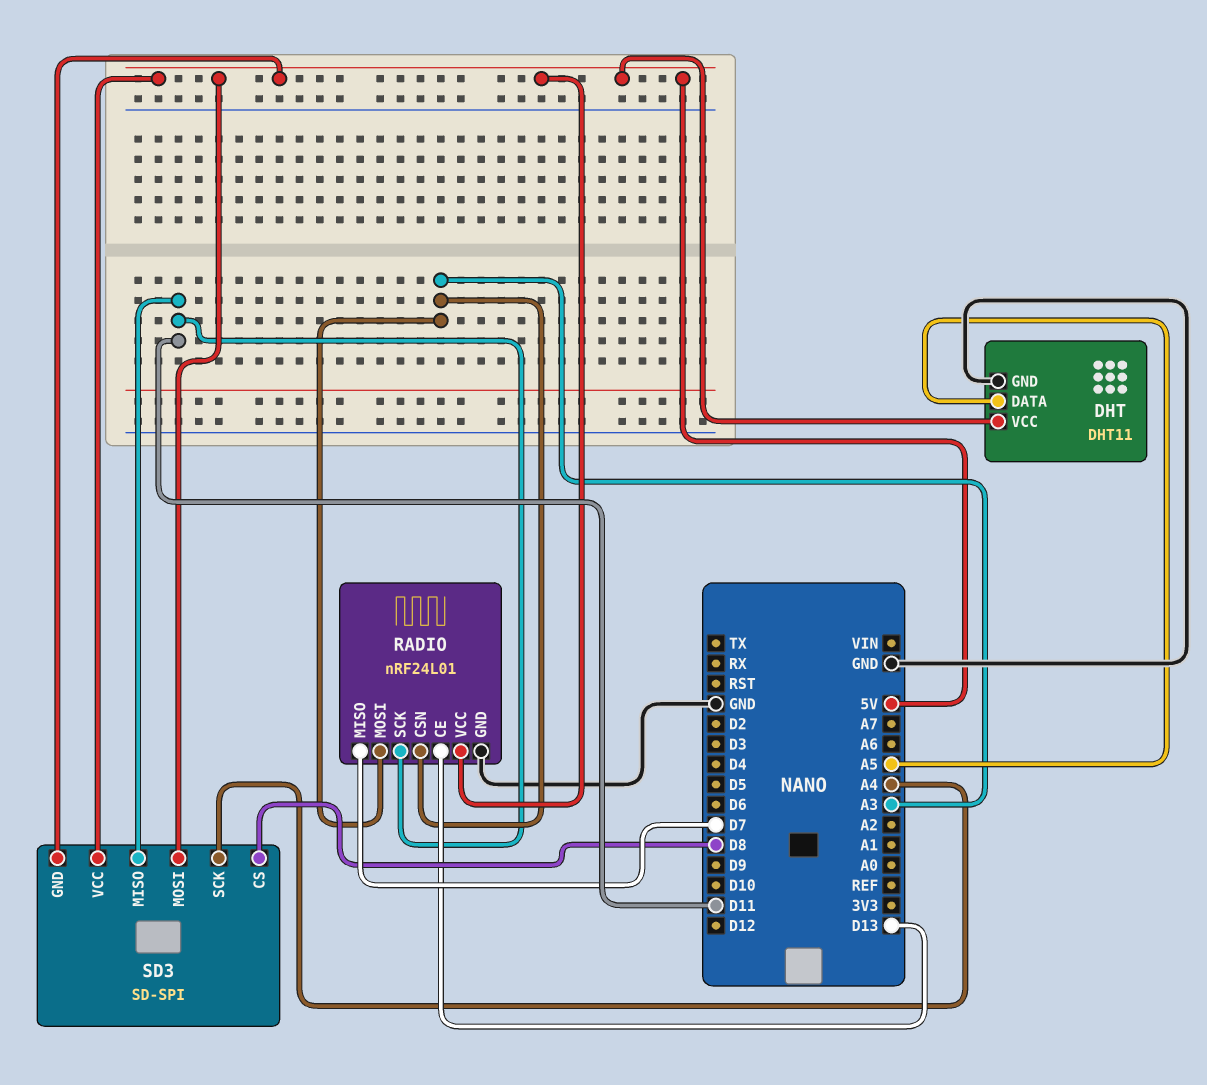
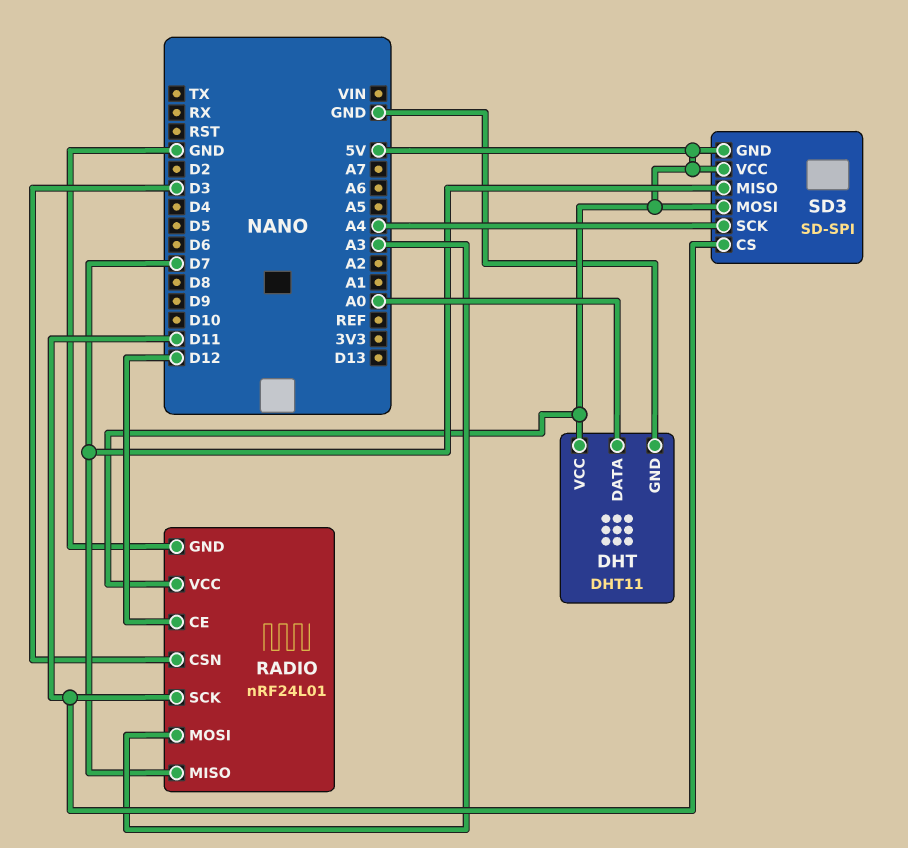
DHT pin DATA: A5 -> A0
RADIO pin CE: D13 -> D12
RADIO pin CSN: A3 -> D3
SD3 pin CS: D8 -> D11
SD3 pin MISO: D11 -> D7

